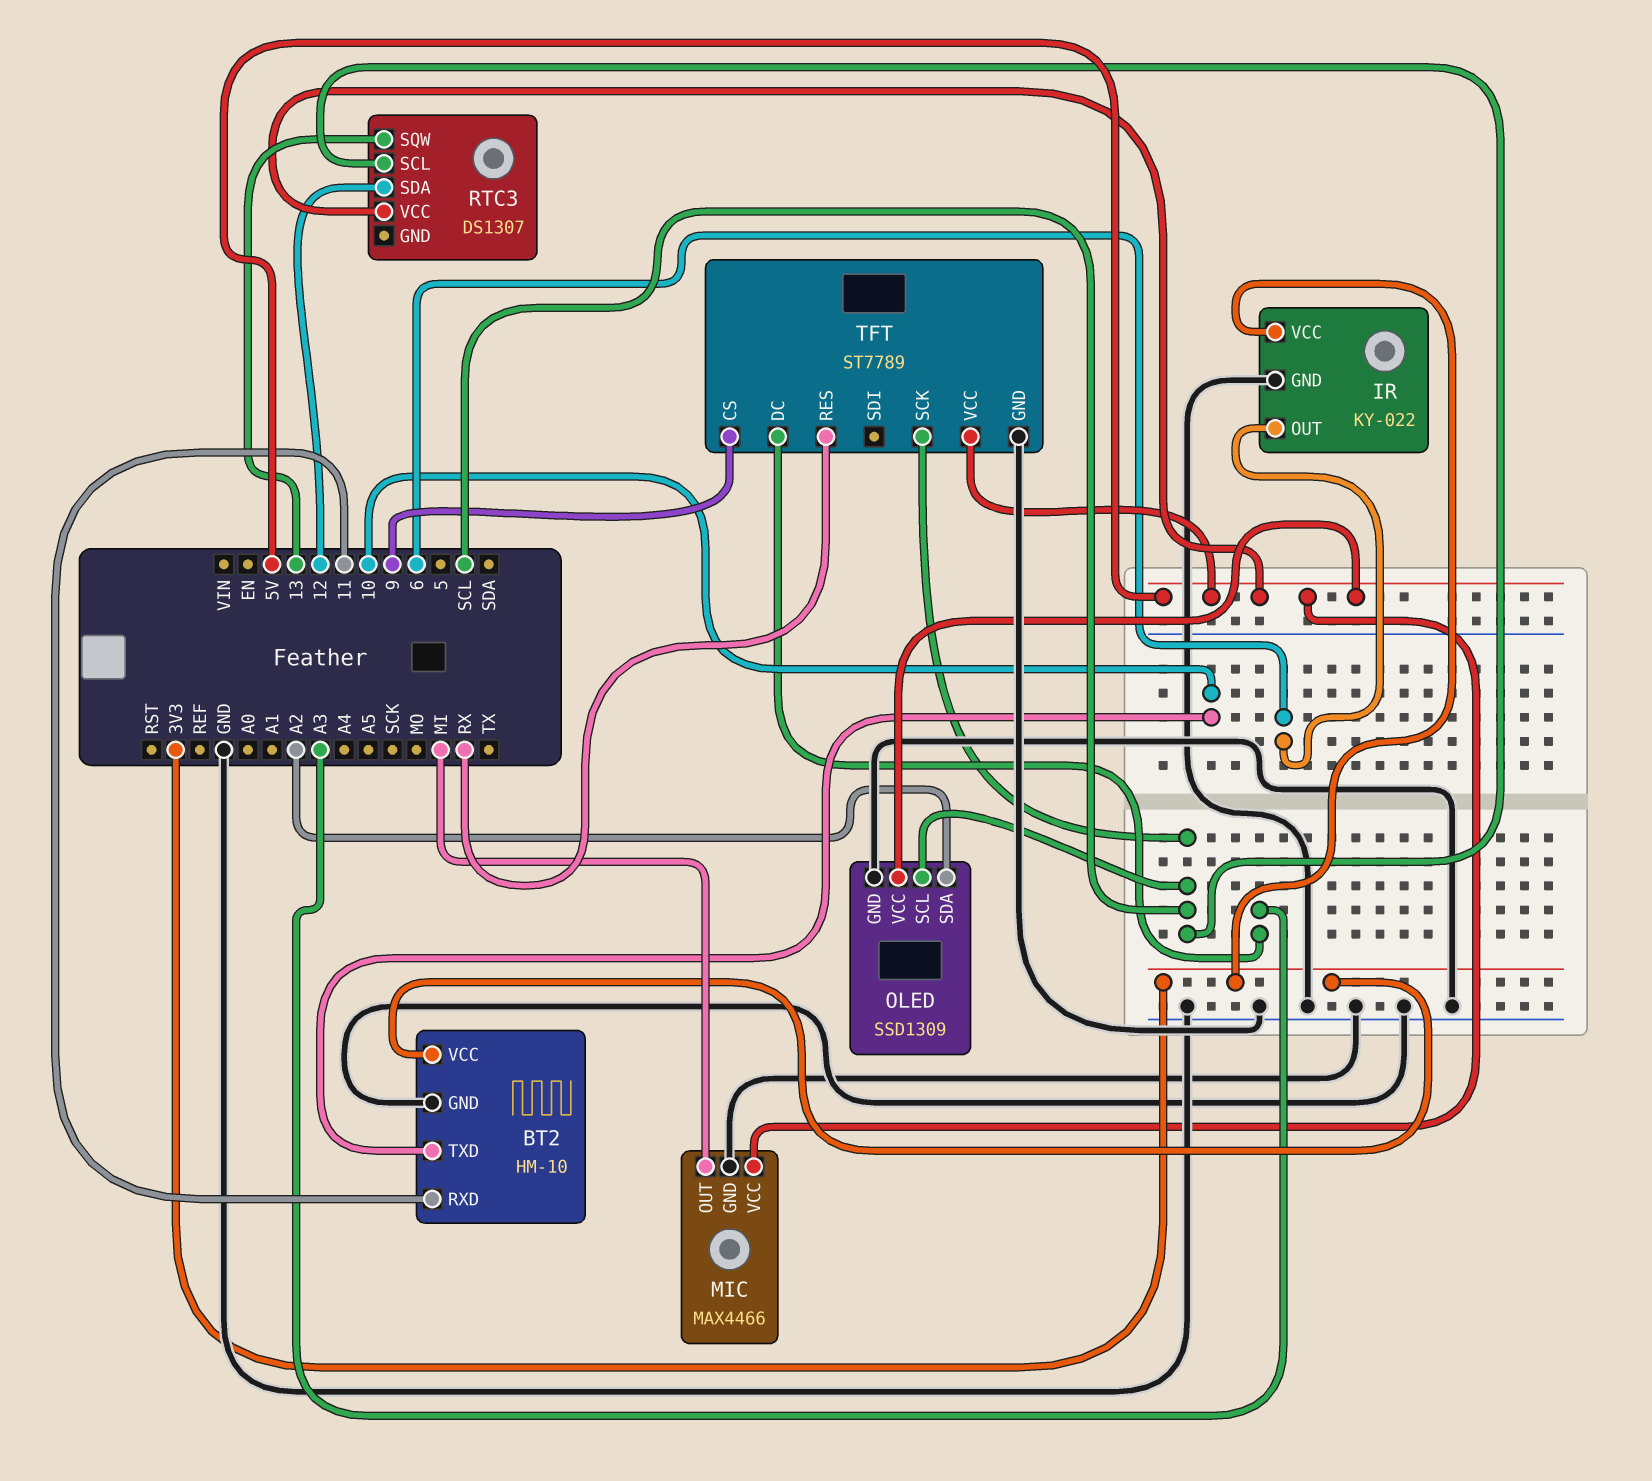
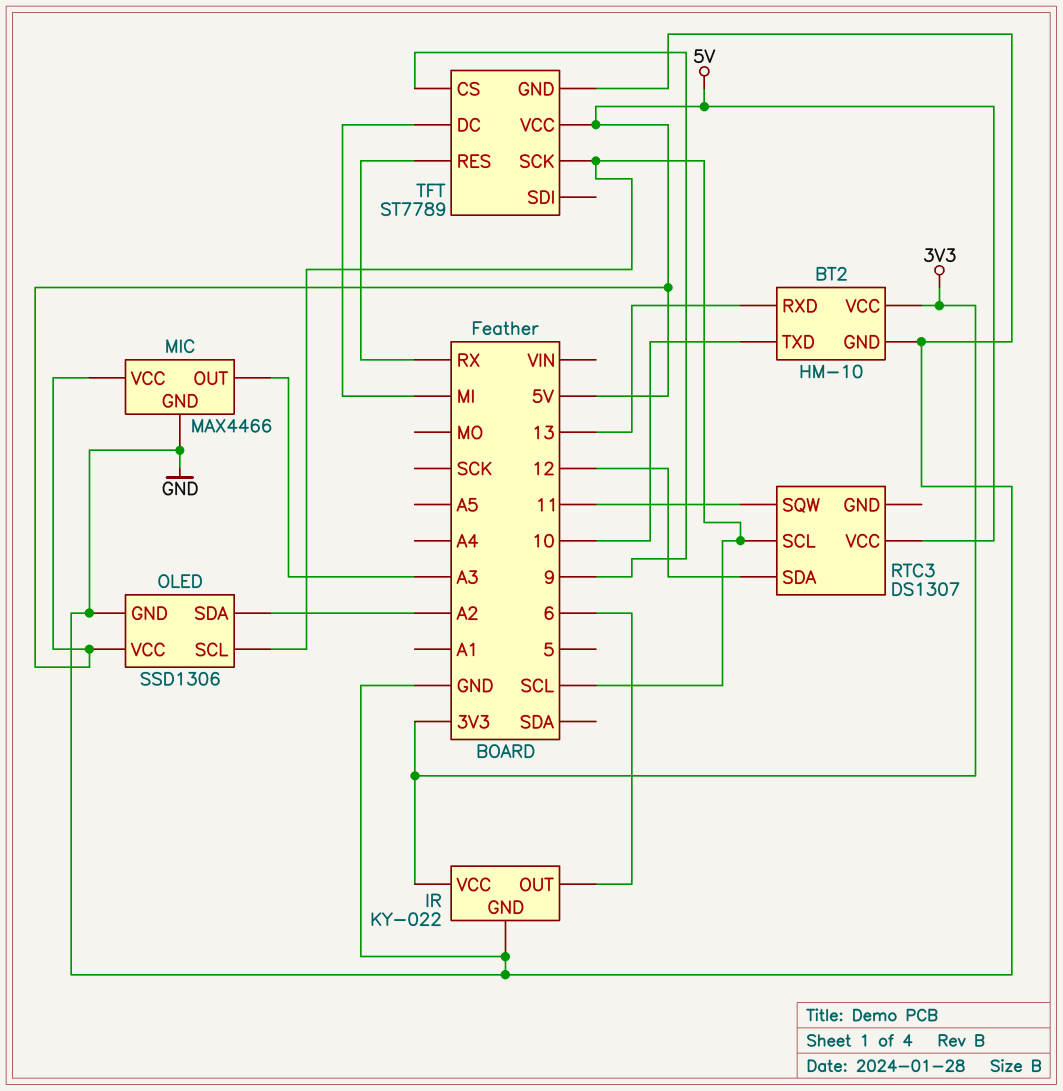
BT2 pin RXD: 11 -> 13
MIC pin OUT: MI -> A3
OLED: SSD1309 -> SSD1306
RTC3 pin SQW: 13 -> 11
TFT pin DC: A3 -> MI

